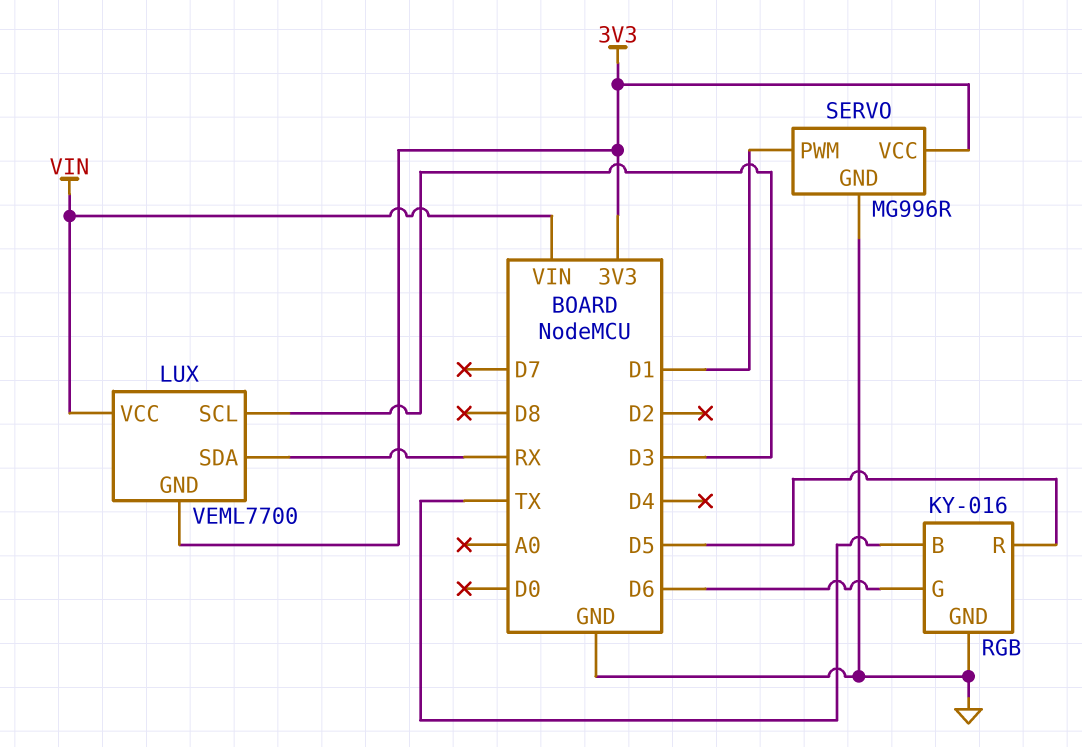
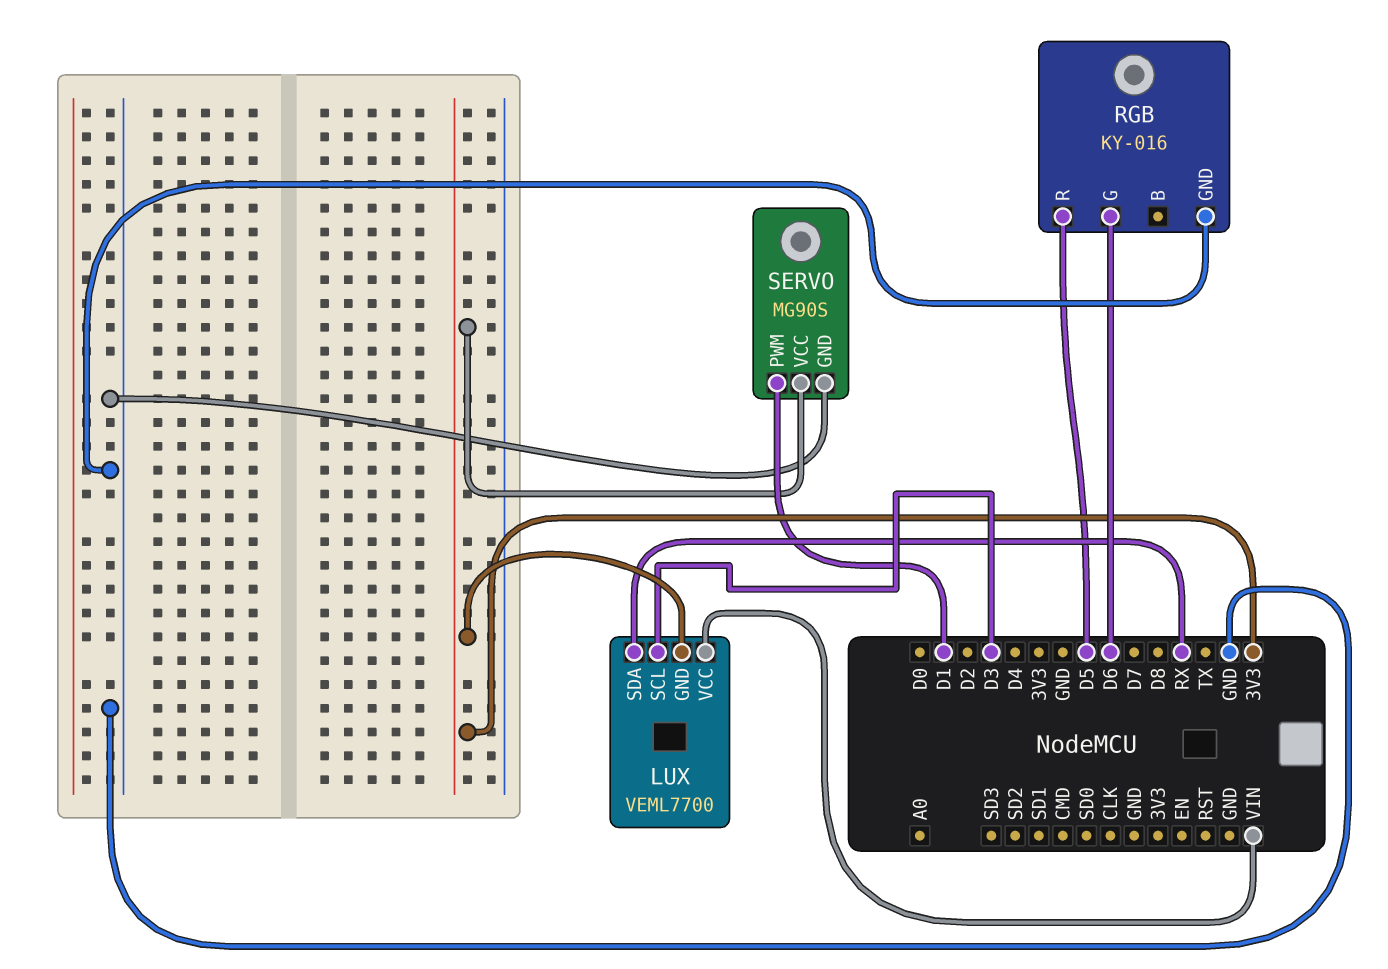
RGB pin B: TX -> none
SERVO: MG996R -> MG90S

